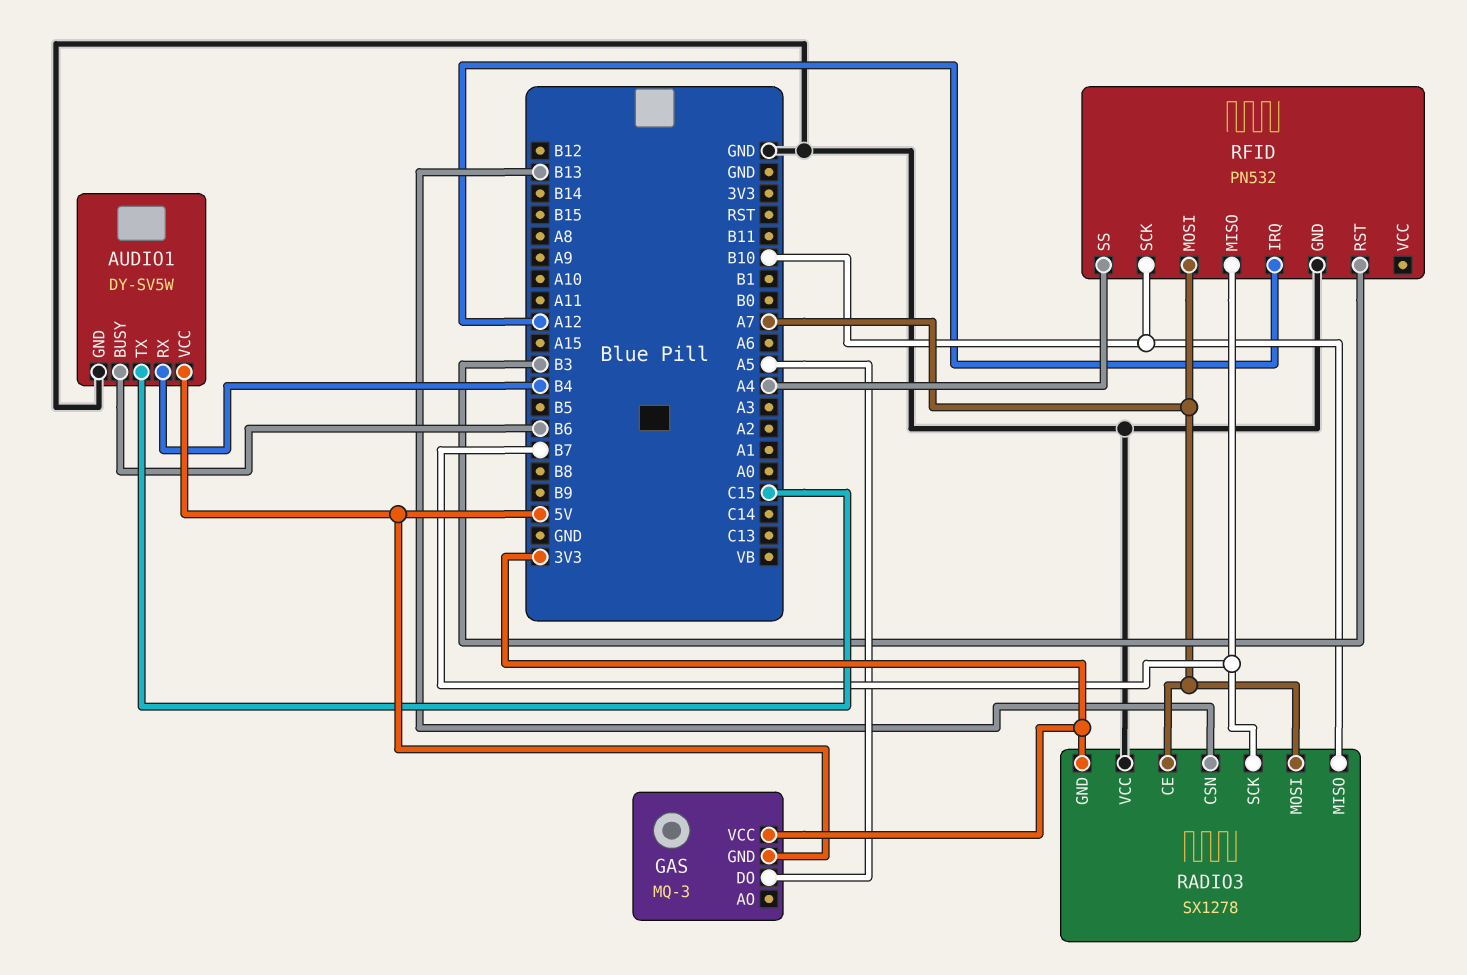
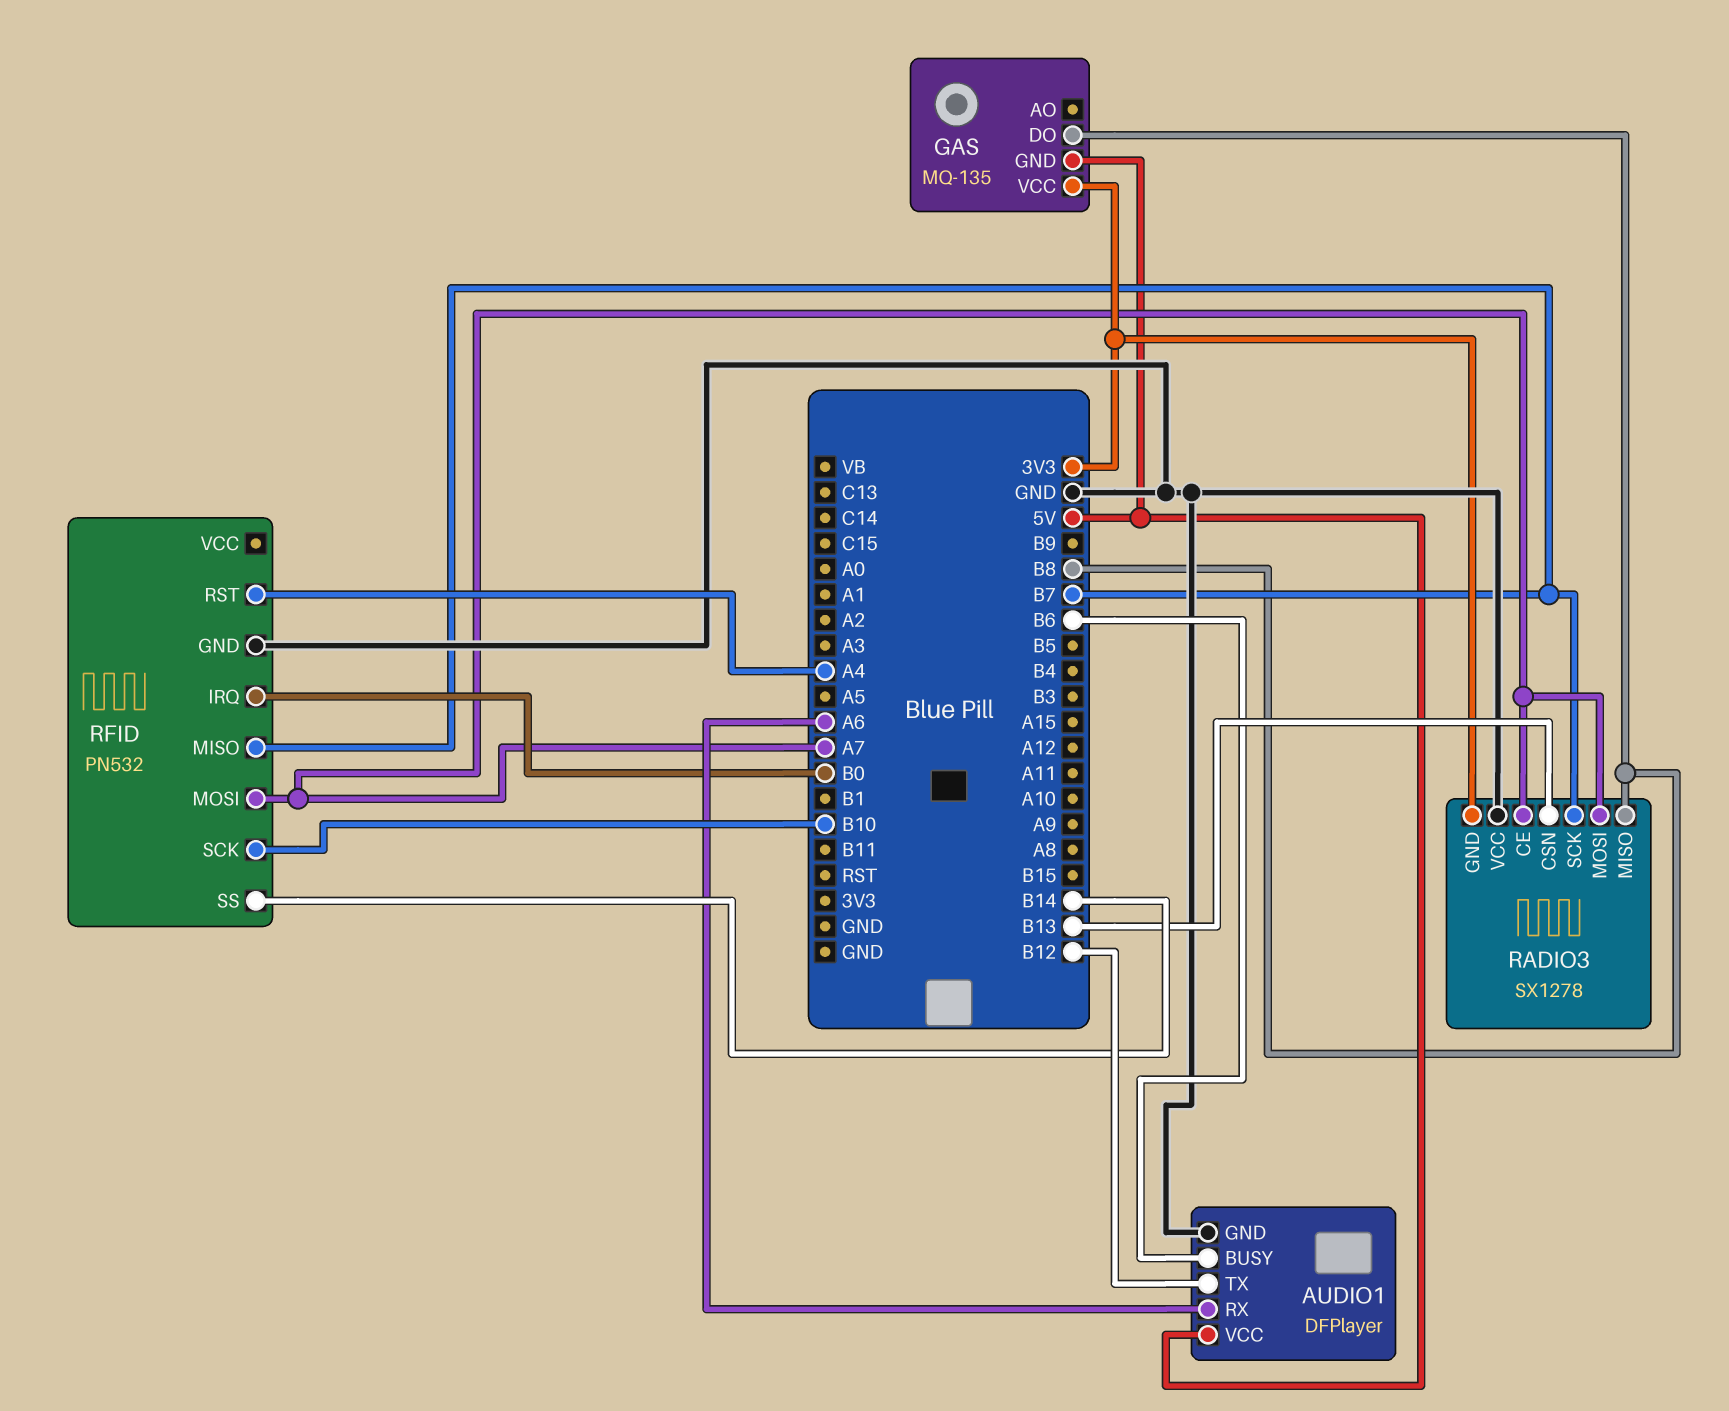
AUDIO1: DY-SV5W -> DFPlayer
AUDIO1 pin RX: B4 -> A6
AUDIO1 pin TX: C15 -> B12
GAS: MQ-3 -> MQ-135
GAS pin DO: A5 -> B8
RADIO3 pin MISO: B10 -> B8
RFID pin IRQ: A12 -> B0
RFID pin RST: B3 -> A4
RFID pin SS: A4 -> B14

